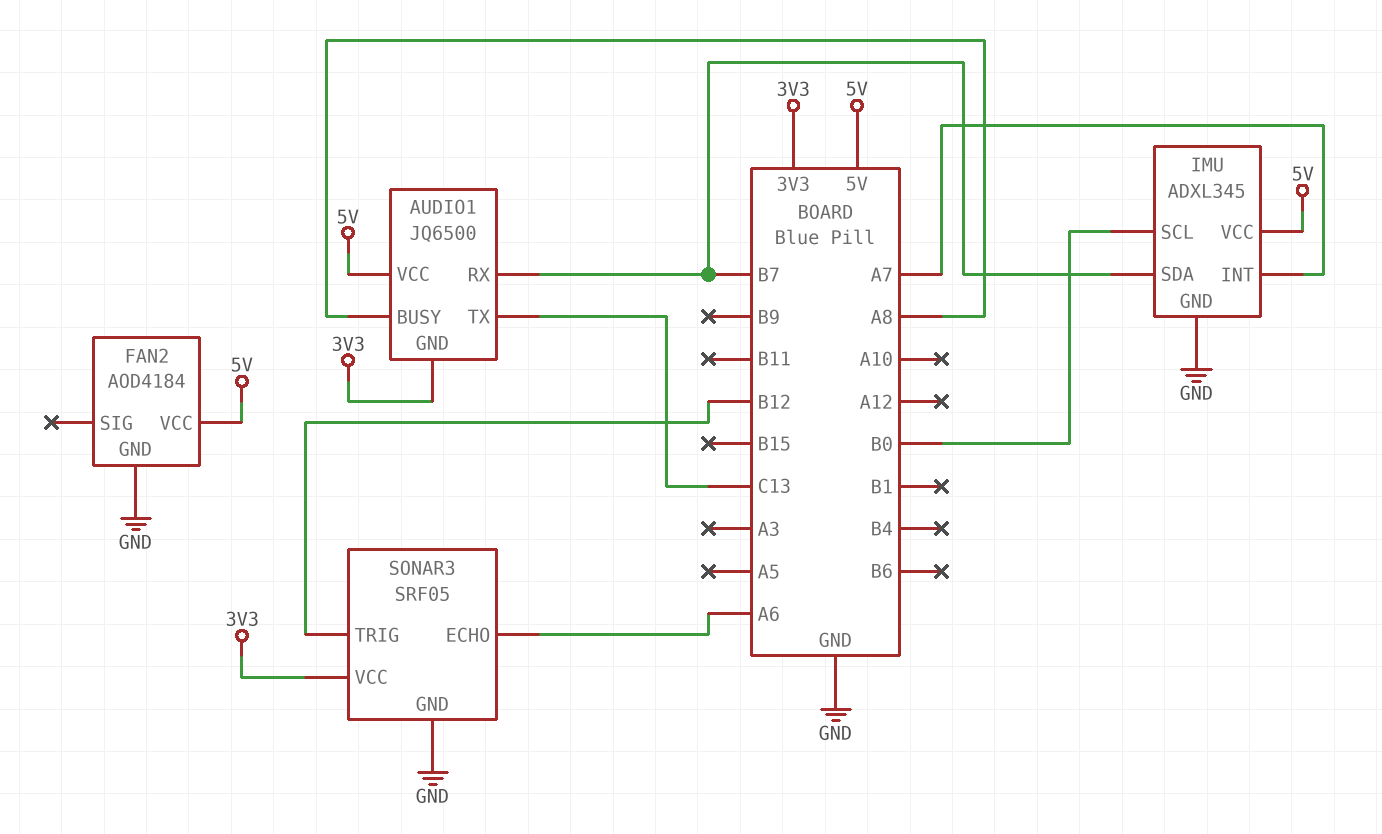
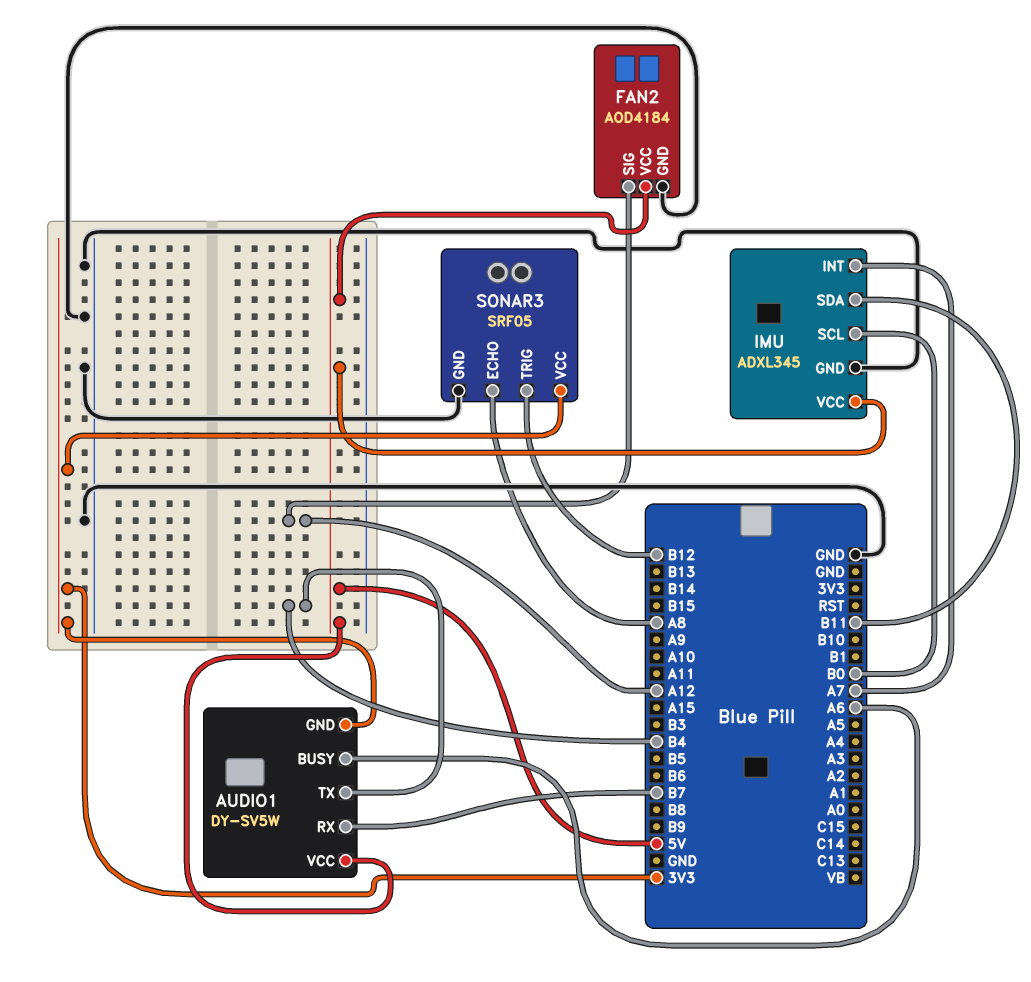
AUDIO1: JQ6500 -> DY-SV5W
AUDIO1 pin BUSY: A8 -> A6
AUDIO1 pin TX: C13 -> B4
FAN2 pin SIG: none -> A12
IMU pin SDA: B7 -> B11
SONAR3 pin ECHO: A6 -> A8

